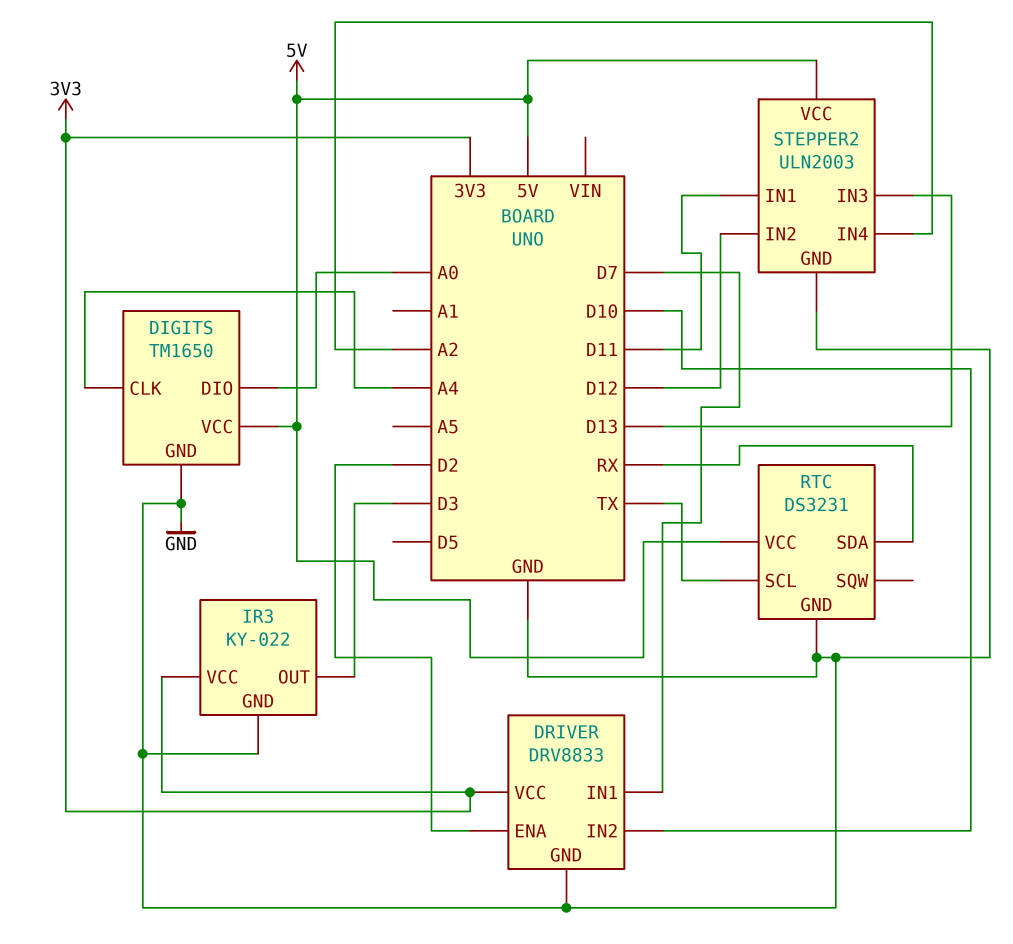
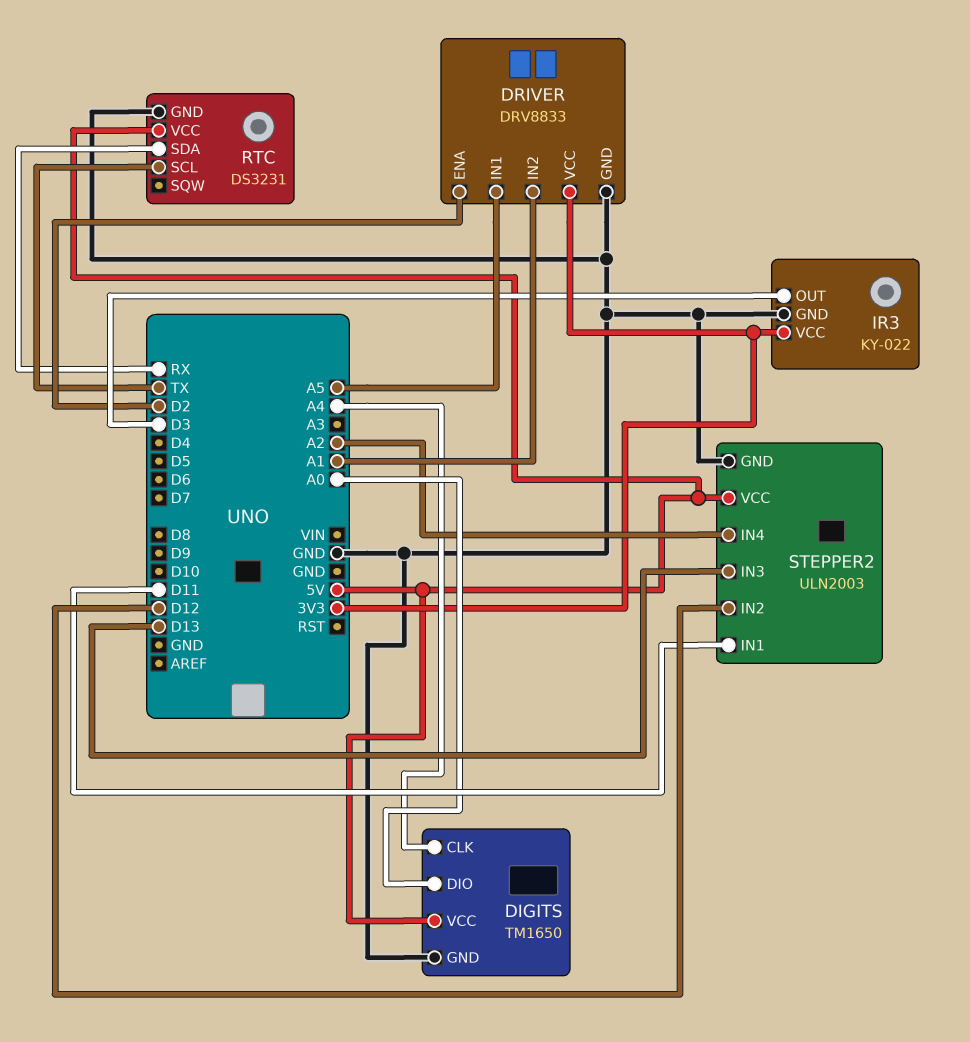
DRIVER pin IN1: D7 -> A5
DRIVER pin IN2: D10 -> A1

